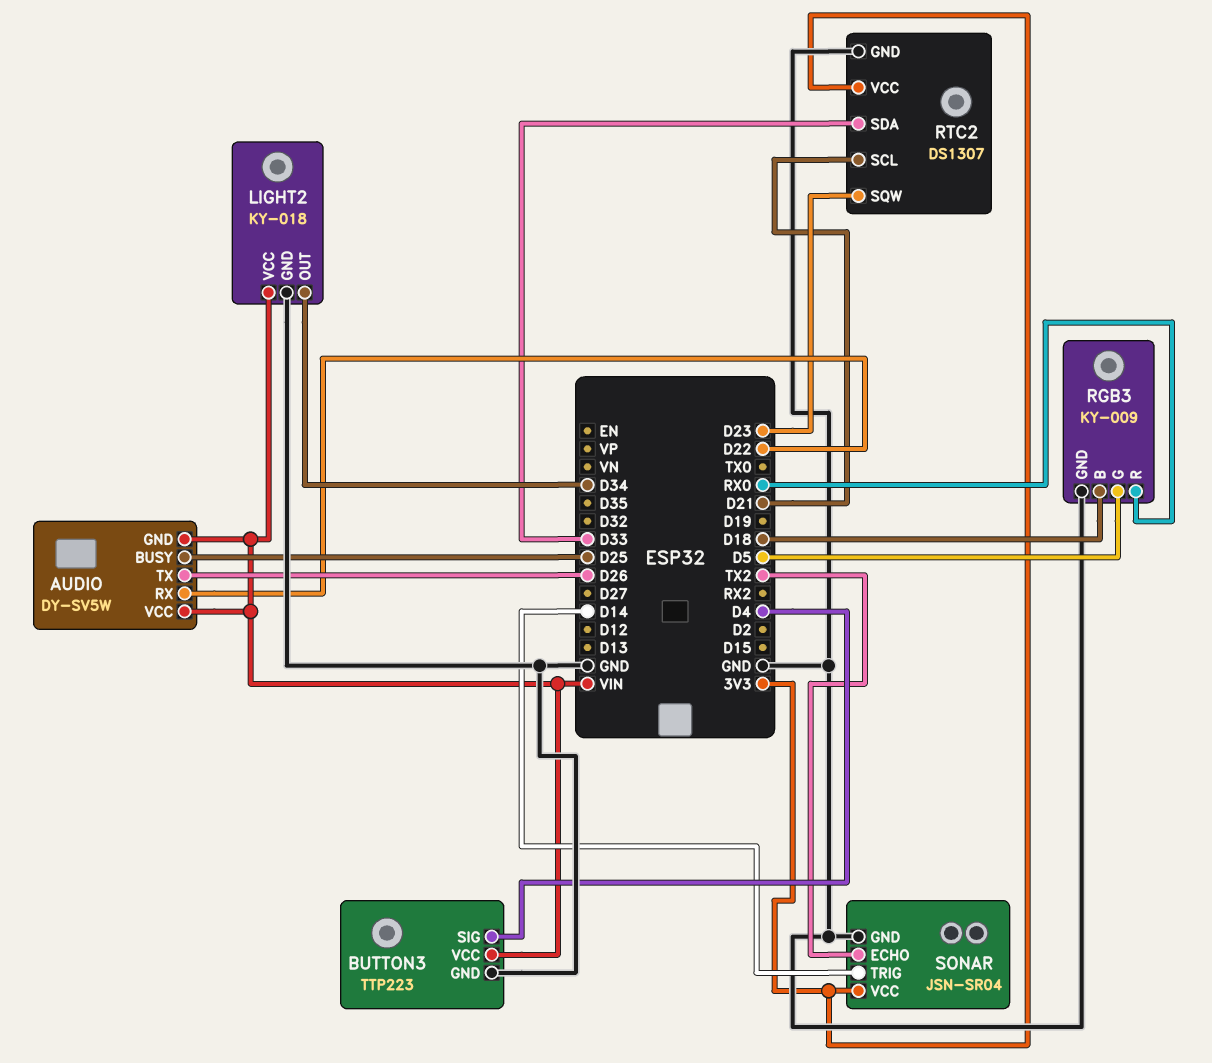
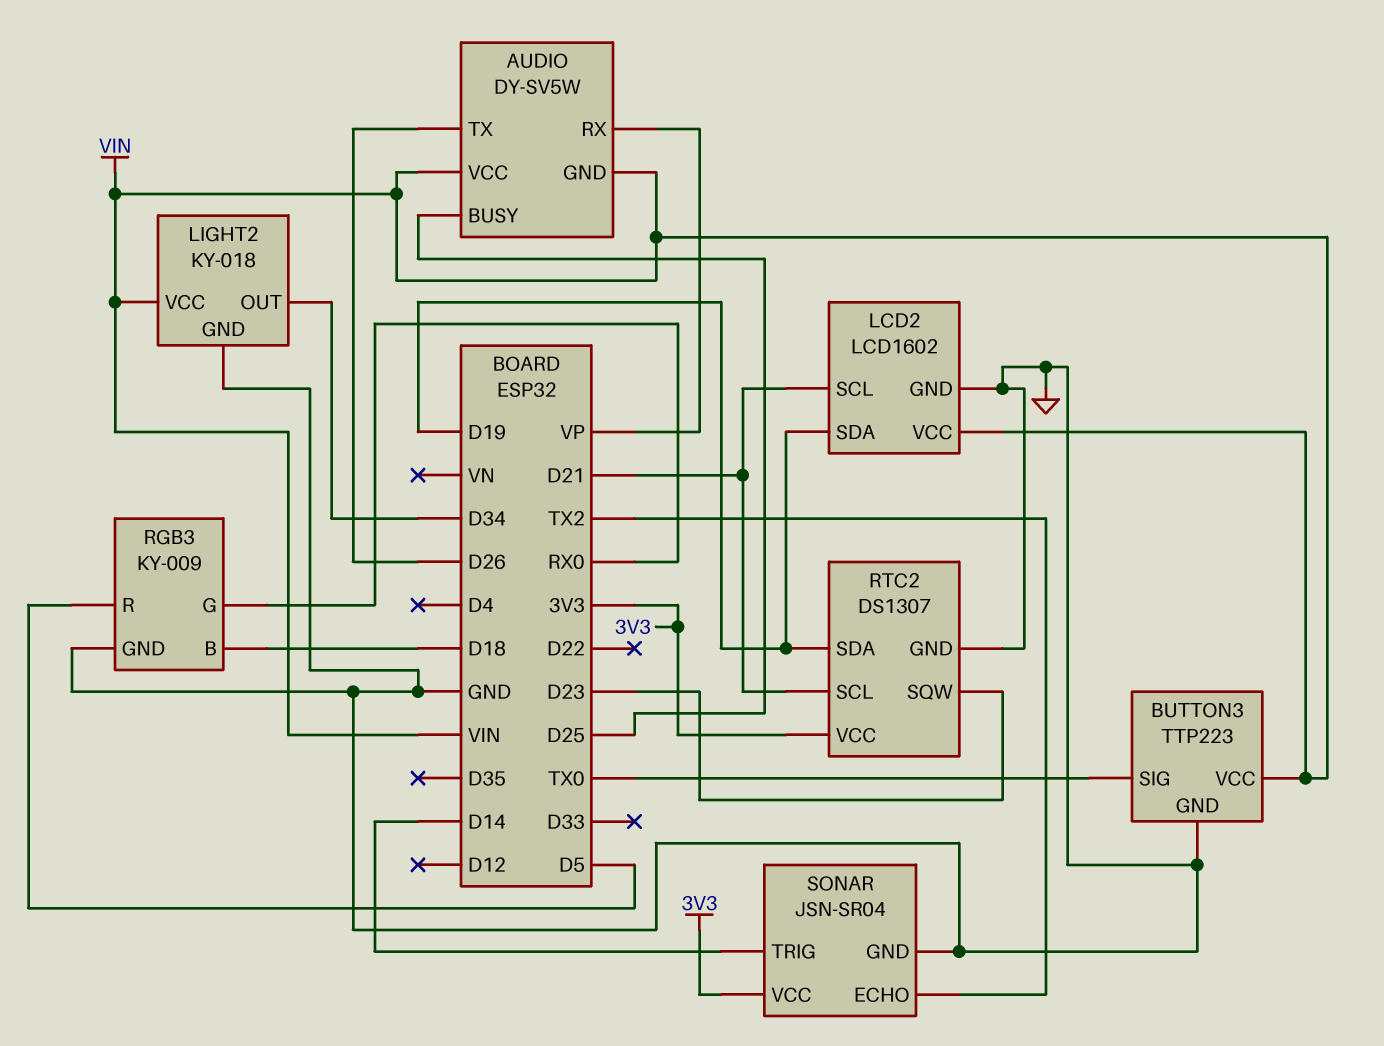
AUDIO pin RX: D22 -> VP
BUTTON3 pin SIG: D4 -> TX0
LCD2: none -> LCD1602
LCD2 pin GND: none -> GND
LCD2 pin SCL: none -> D21
LCD2 pin SDA: none -> D19
LCD2 pin VCC: none -> VIN
RGB3 pin G: D5 -> RX0
RGB3 pin R: RX0 -> D5
RTC2 pin SDA: D33 -> D19

